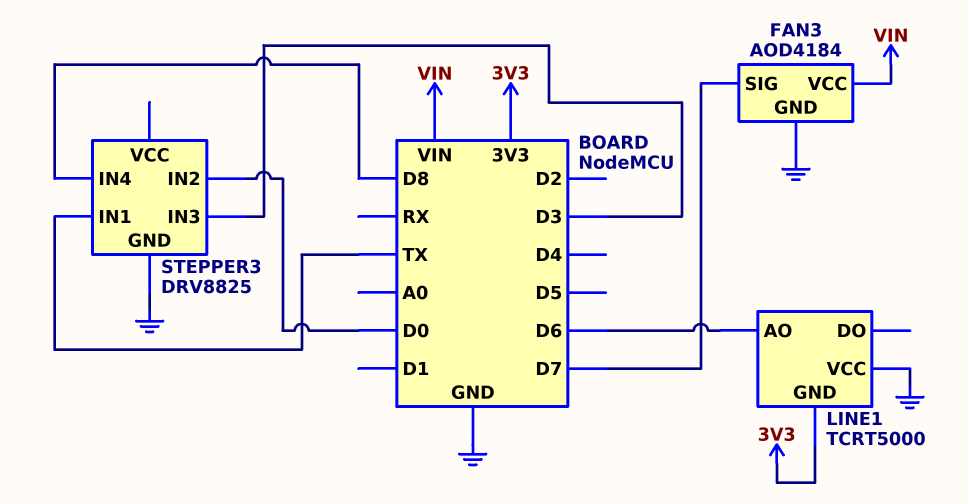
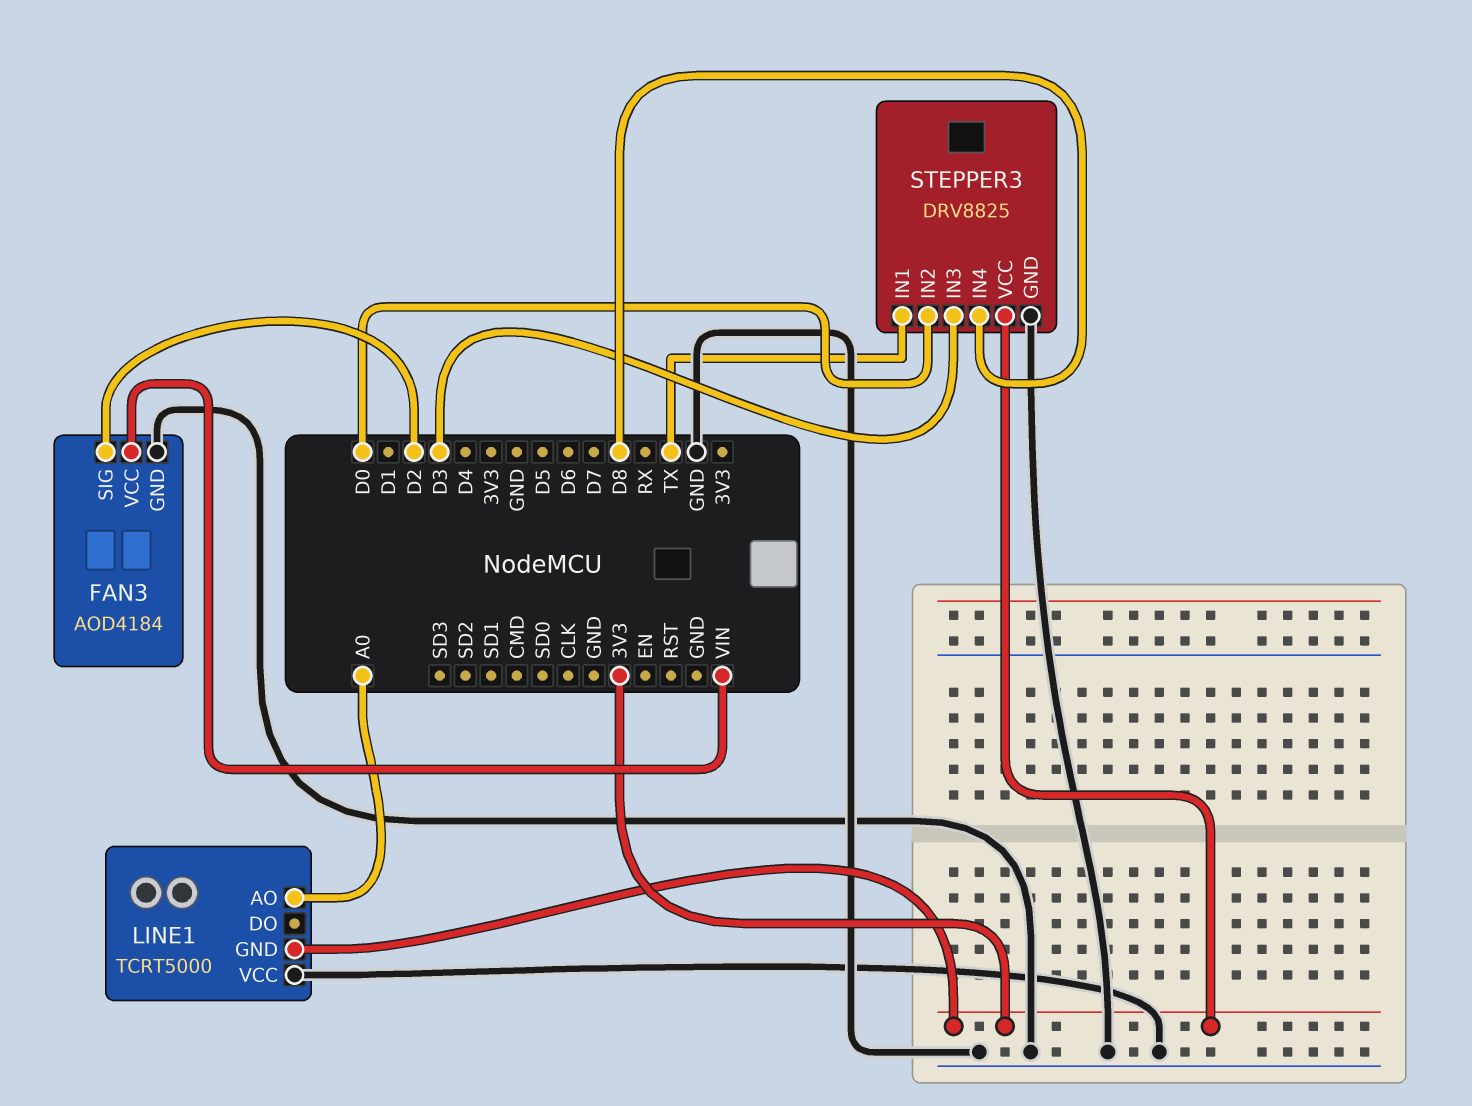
FAN3 pin SIG: D7 -> D2
LINE1 pin AO: D6 -> A0
STEPPER3 pin VCC: none -> 3V3

